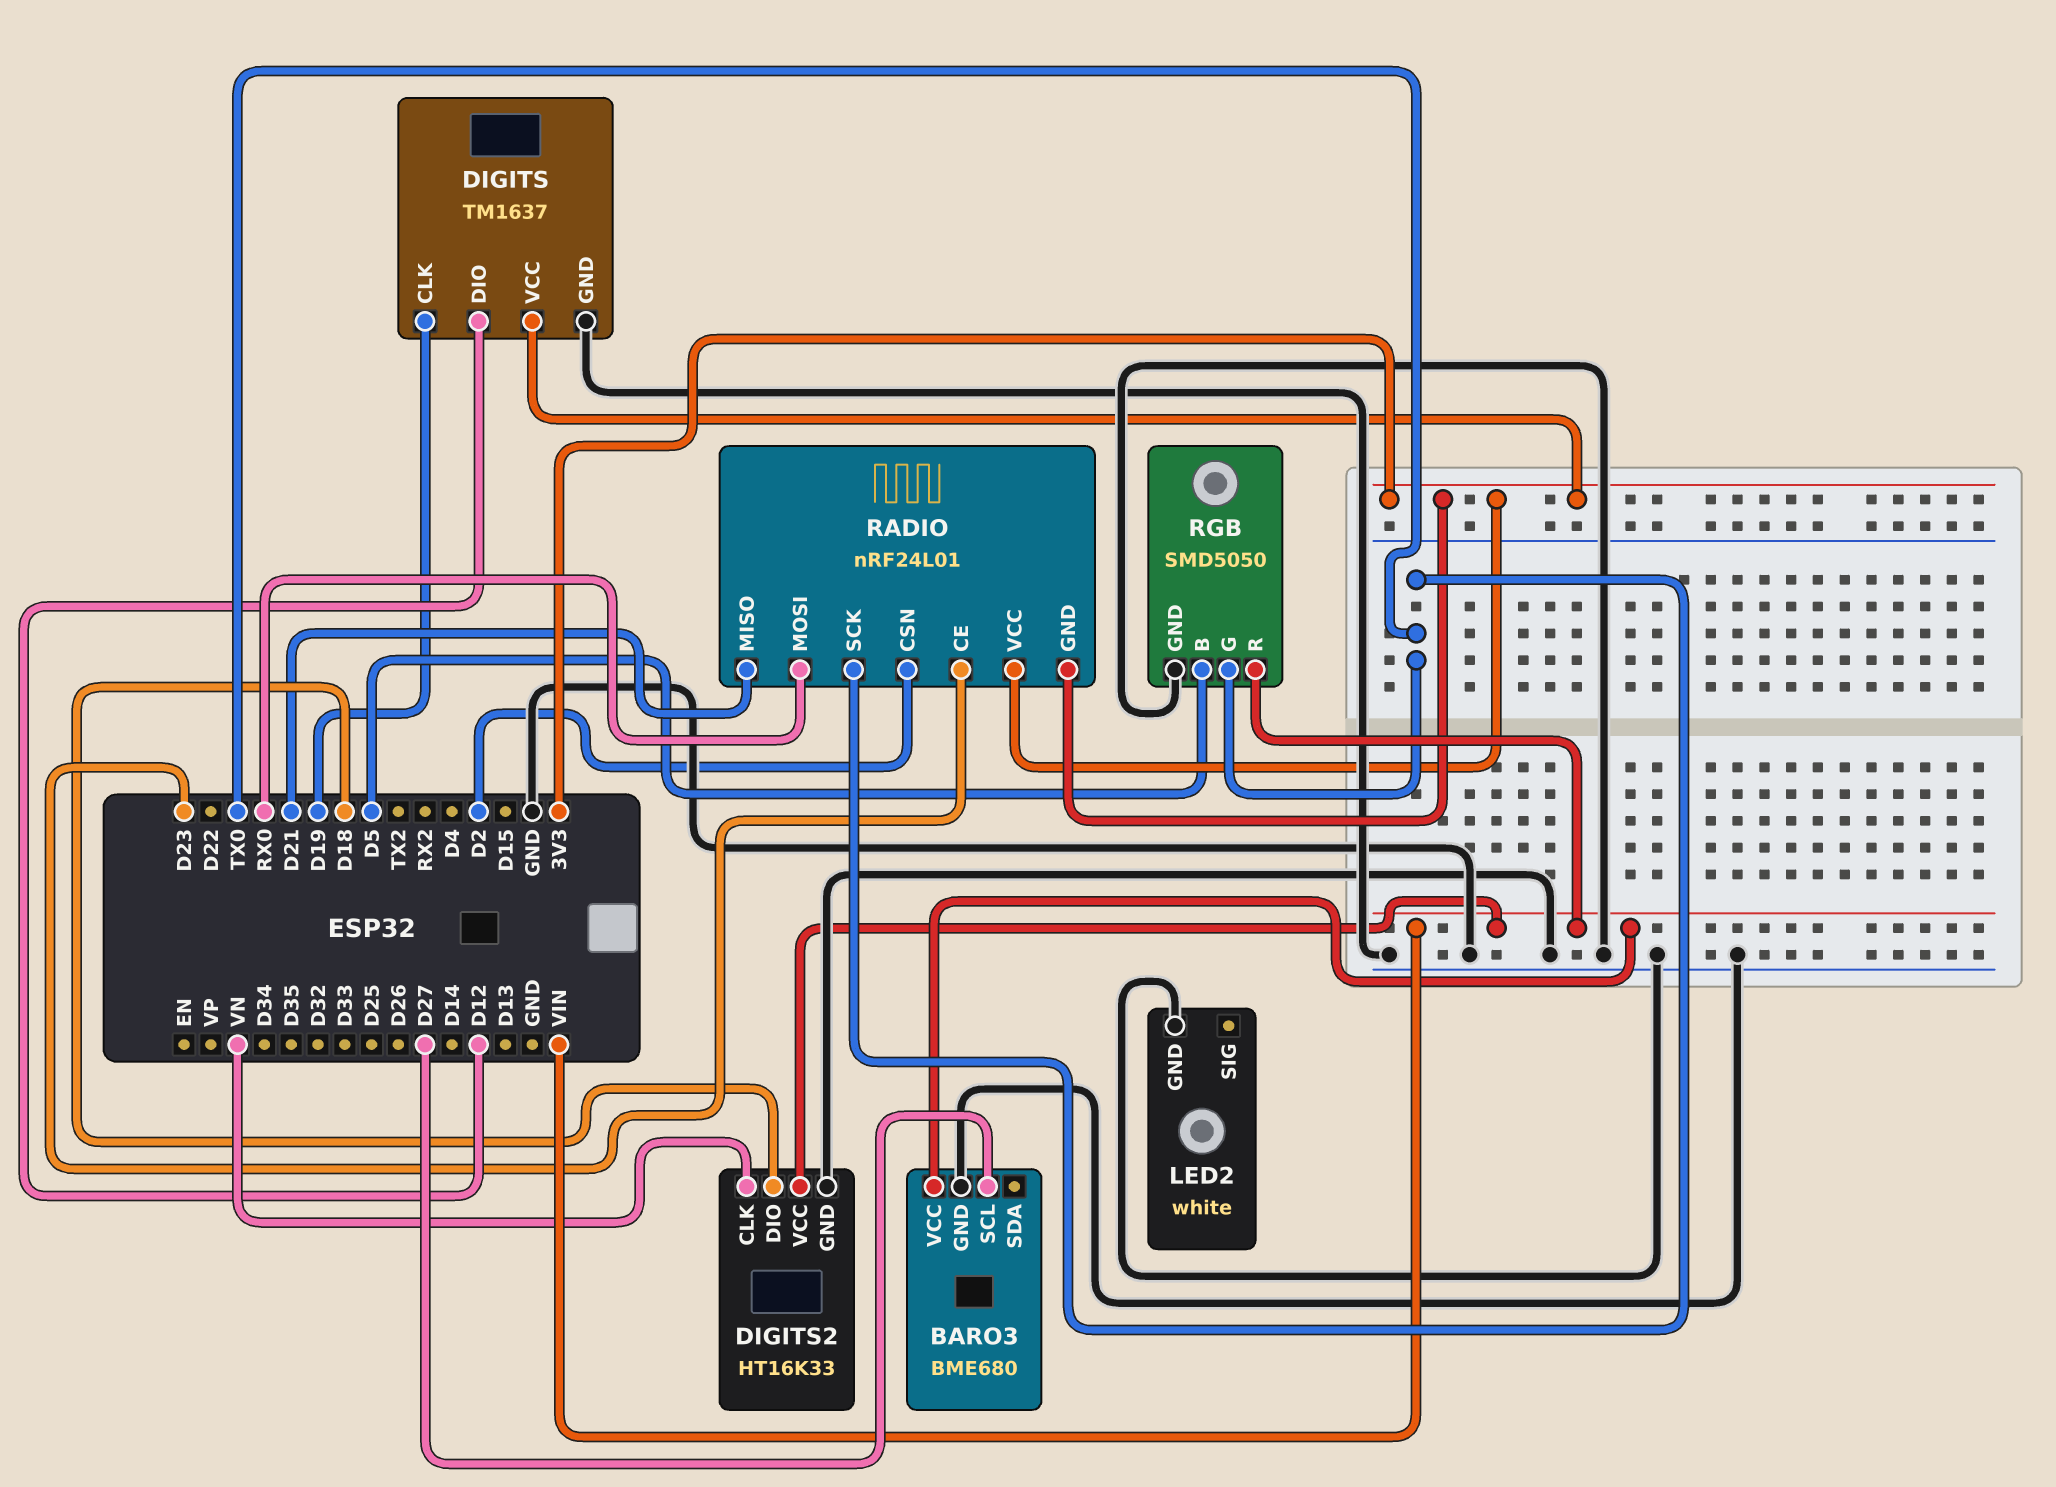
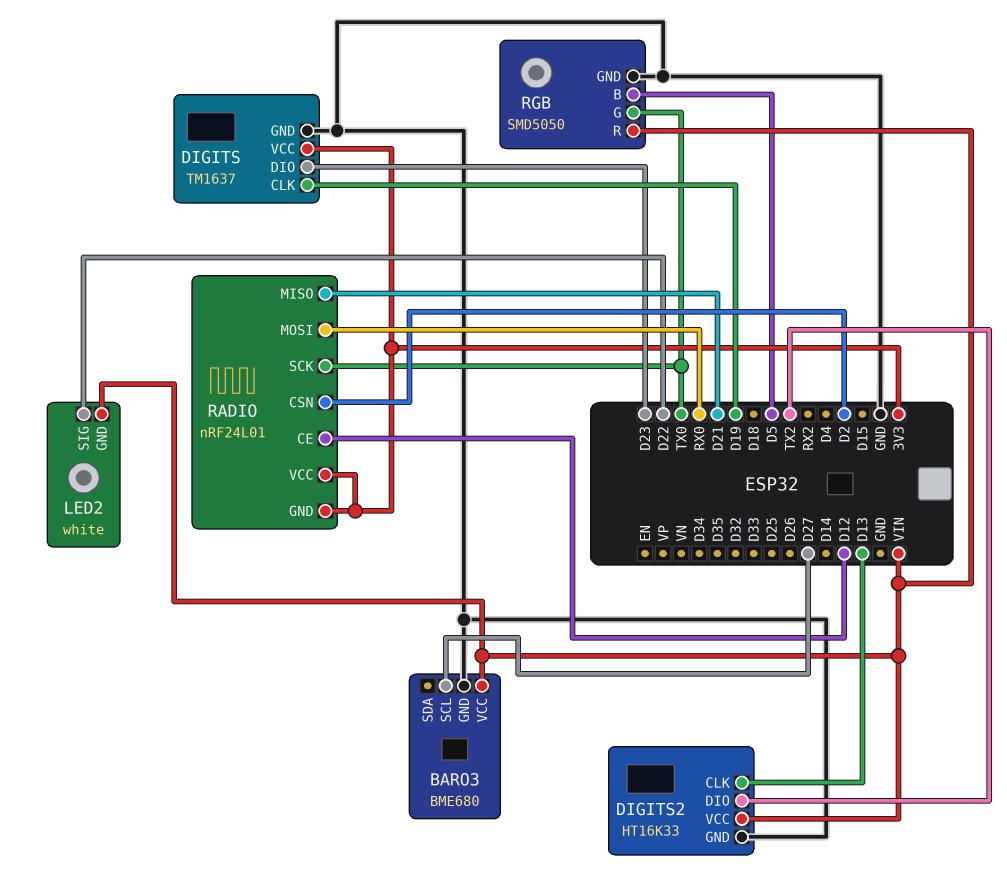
DIGITS pin DIO: D12 -> D23
DIGITS2 pin CLK: VN -> D13
DIGITS2 pin DIO: D18 -> TX2
LED2 pin GND: GND -> VIN
LED2 pin SIG: none -> D22
RADIO pin CE: D23 -> D12

